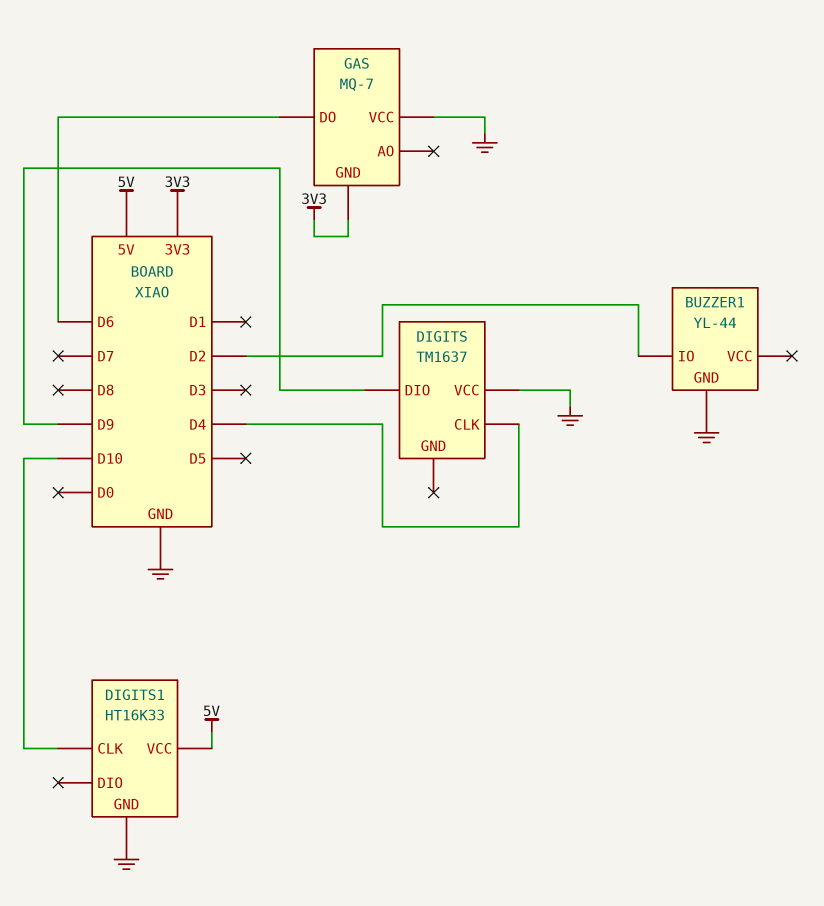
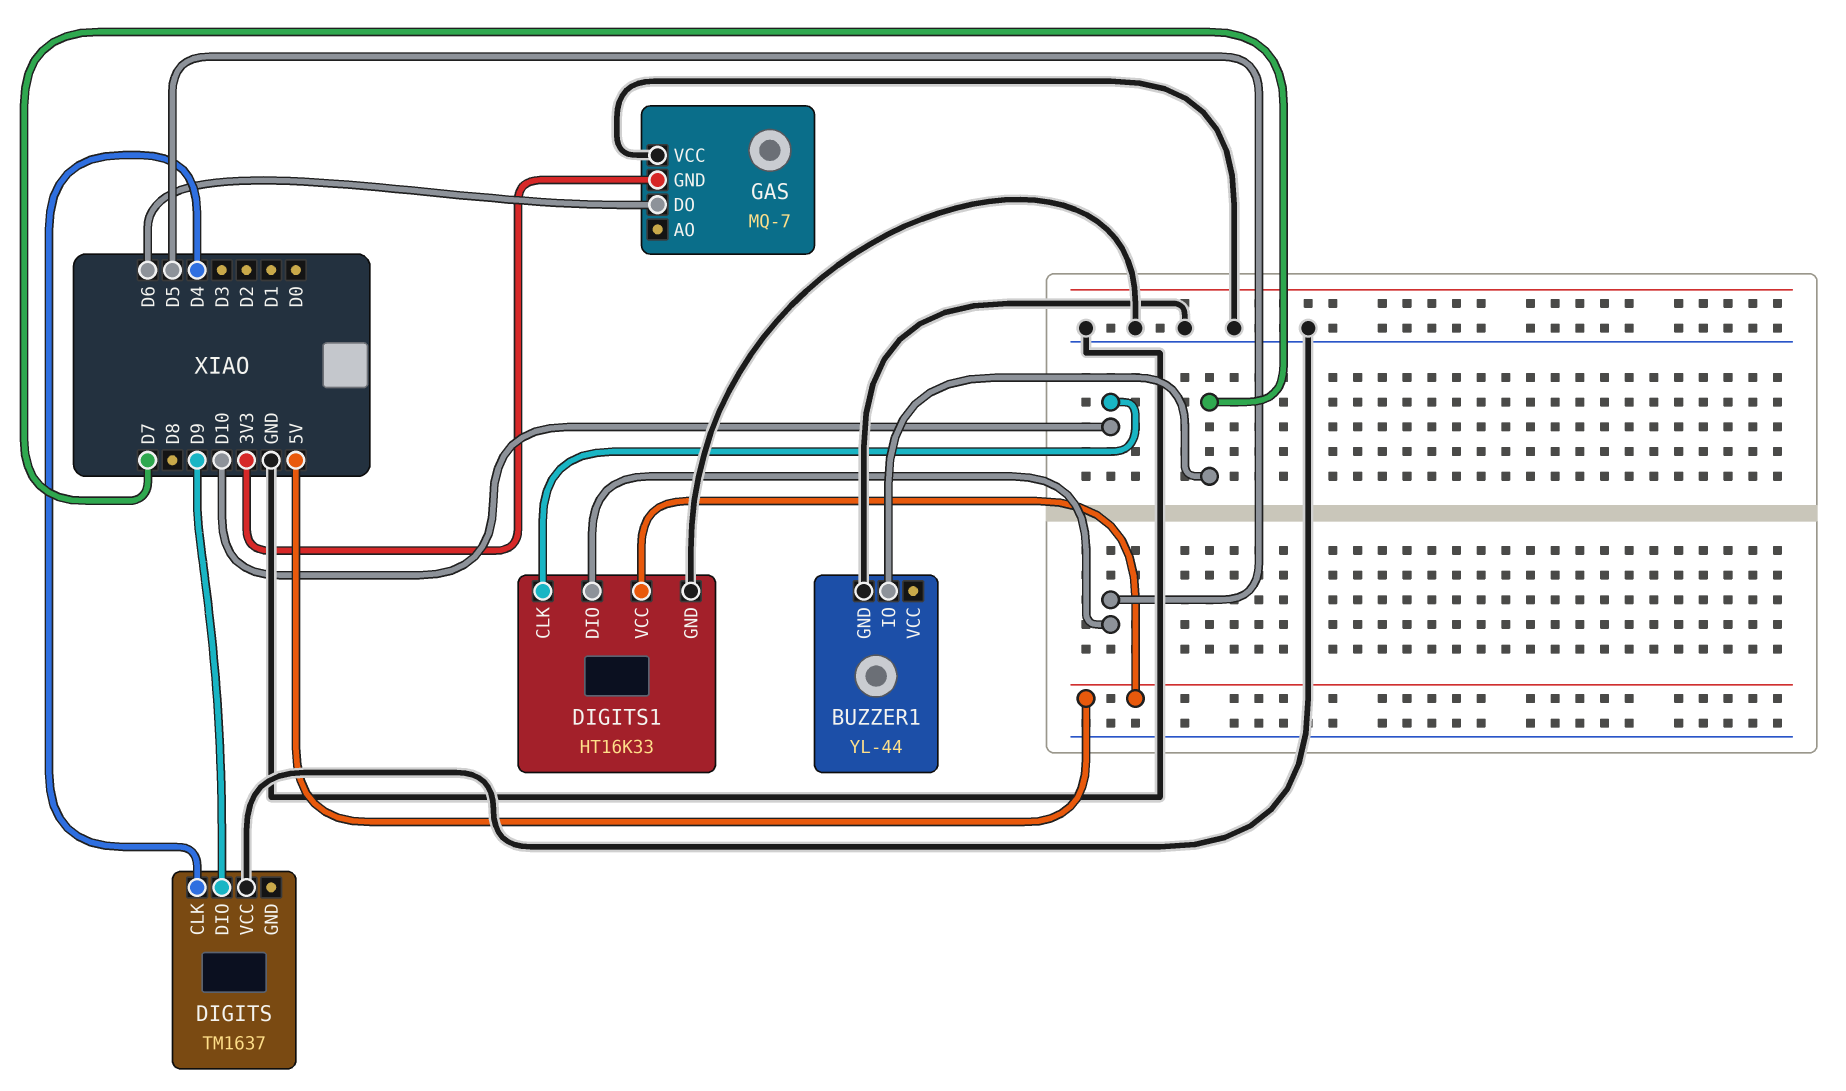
BUZZER1 pin IO: D2 -> D7
DIGITS1 pin DIO: none -> D5

